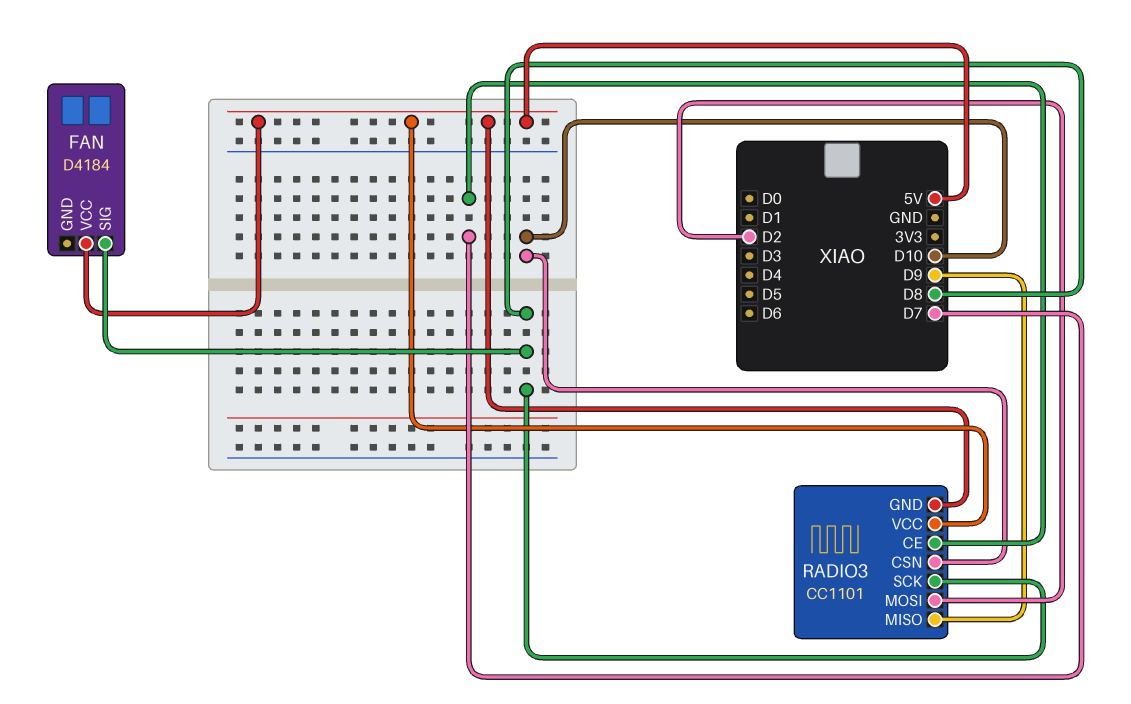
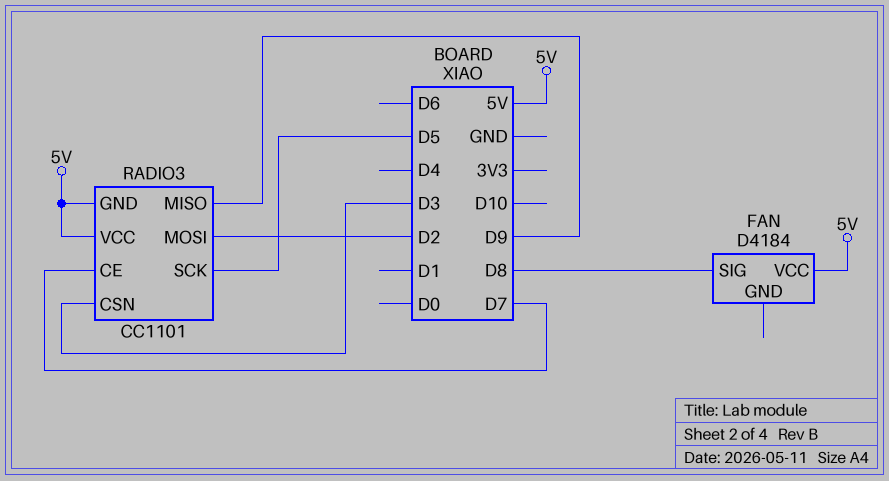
RADIO3 pin CSN: D10 -> D3
RADIO3 pin SCK: D8 -> D5

